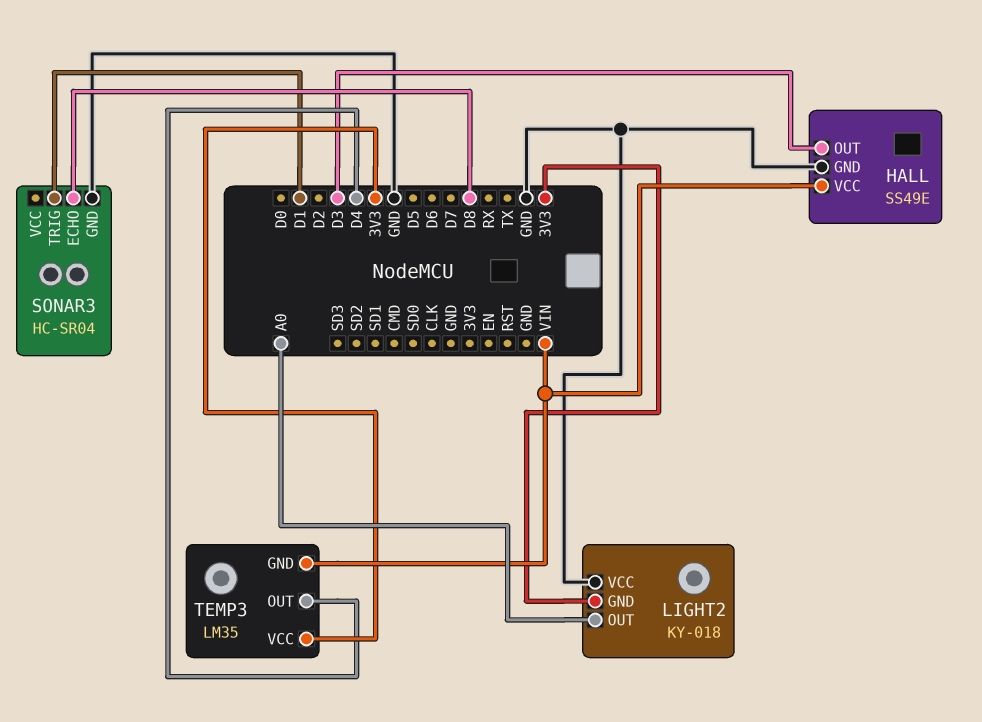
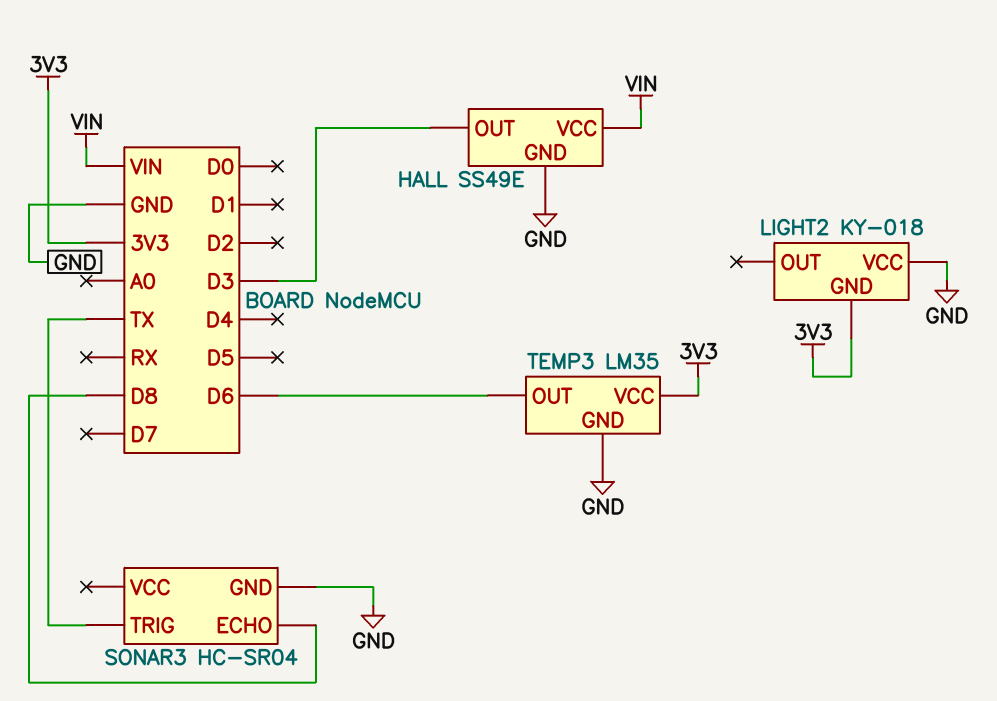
LIGHT2 pin OUT: A0 -> none
SONAR3 pin TRIG: D1 -> TX
TEMP3 pin GND: VIN -> GND
TEMP3 pin OUT: D4 -> D6

